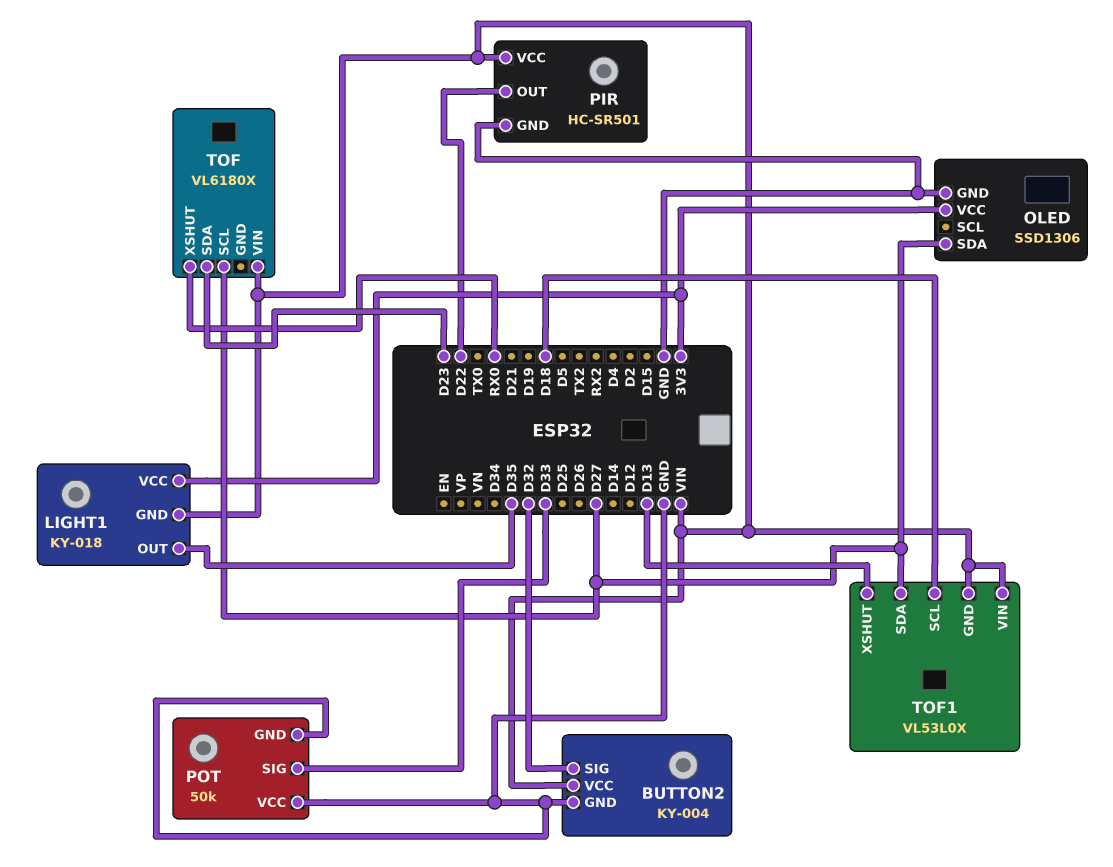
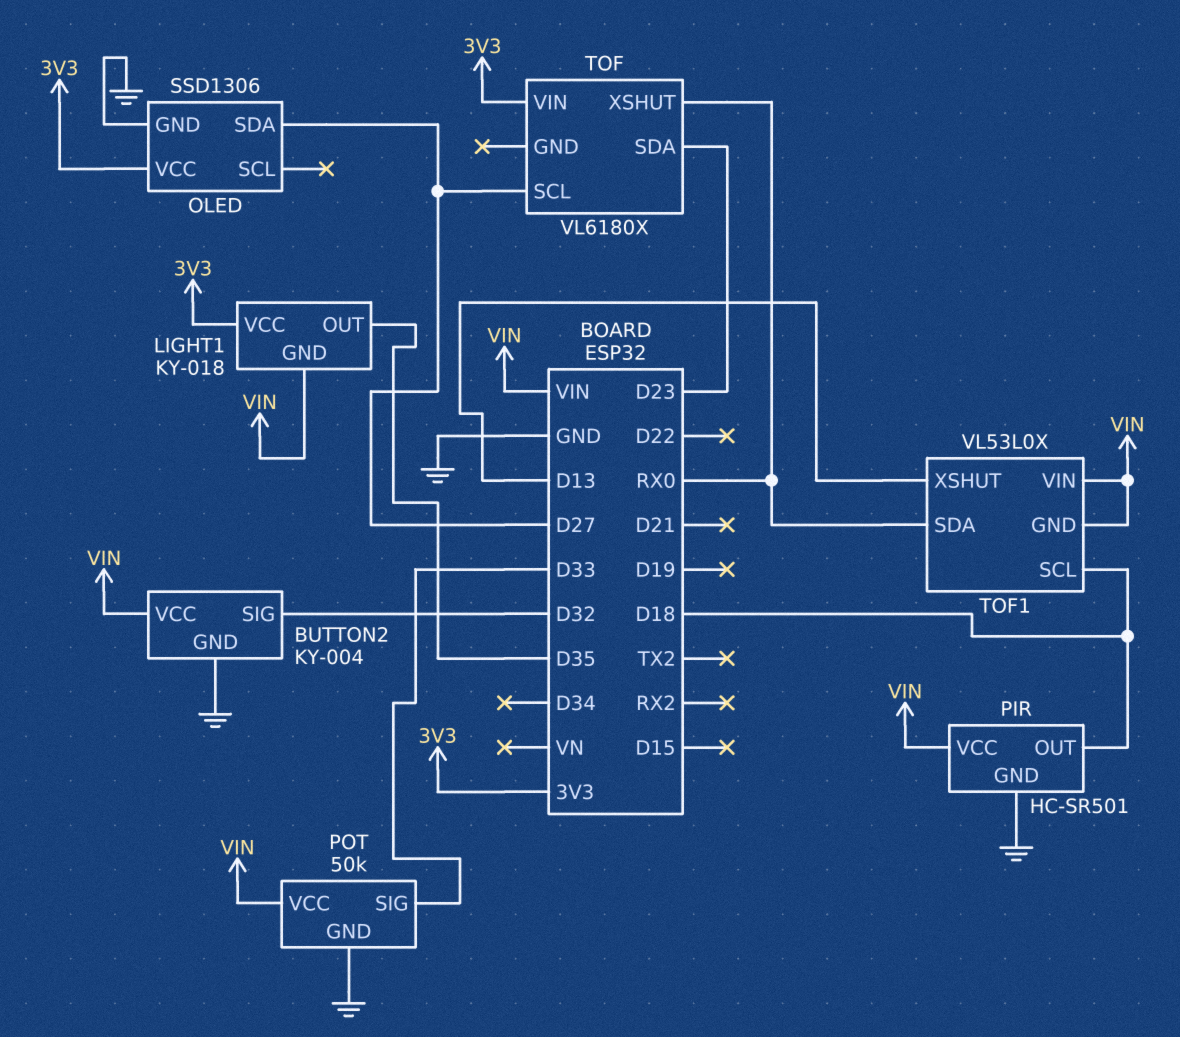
PIR pin OUT: D22 -> D18
POT pin VCC: GND -> VIN
TOF pin VIN: VIN -> 3V3
TOF1 pin SDA: D27 -> RX0

